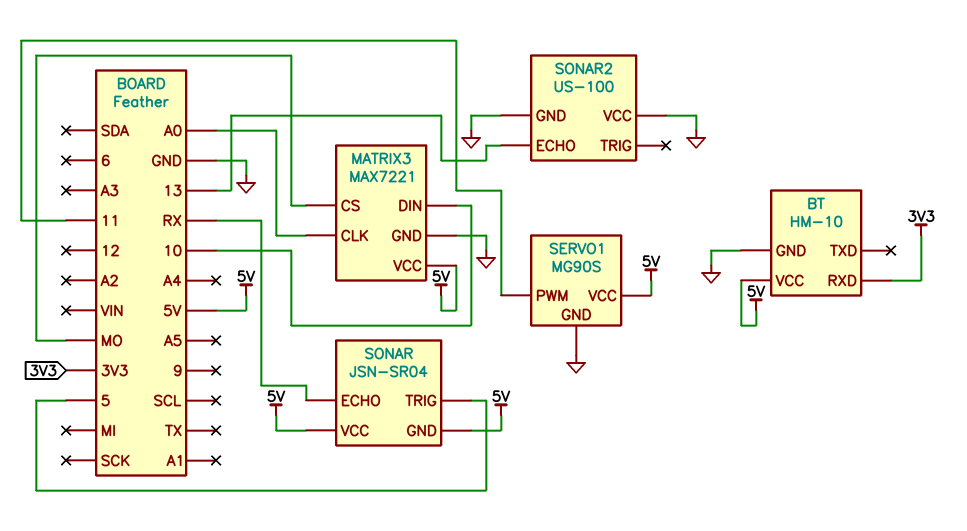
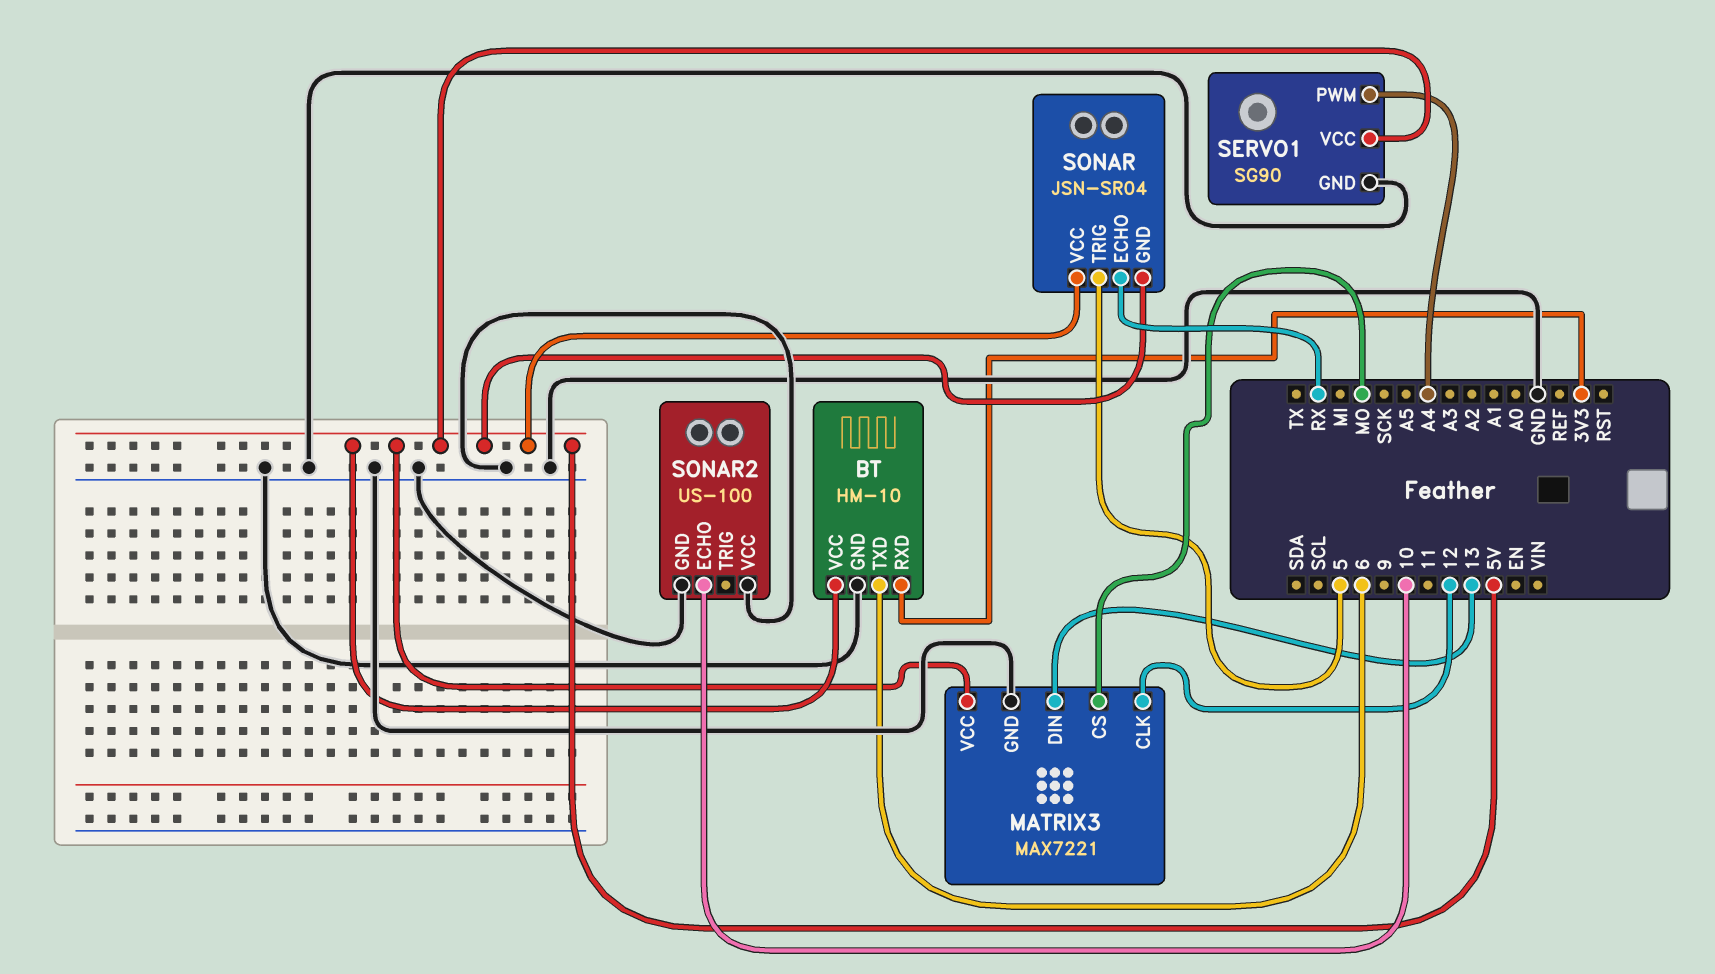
BT pin TXD: none -> 6
MATRIX3 pin CLK: A0 -> 12
MATRIX3 pin DIN: 10 -> 13
SERVO1: MG90S -> SG90
SERVO1 pin PWM: 11 -> A4
SONAR2 pin ECHO: 13 -> 10

